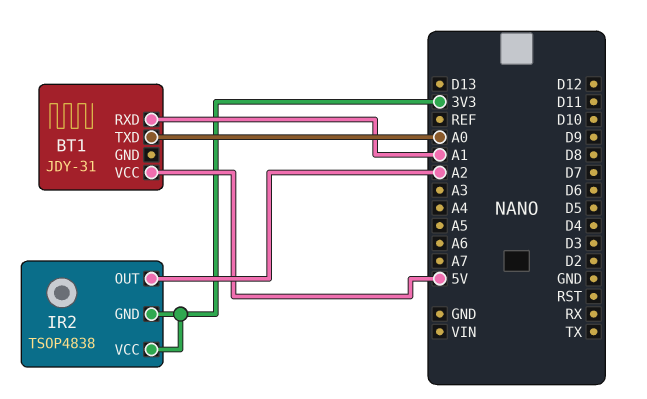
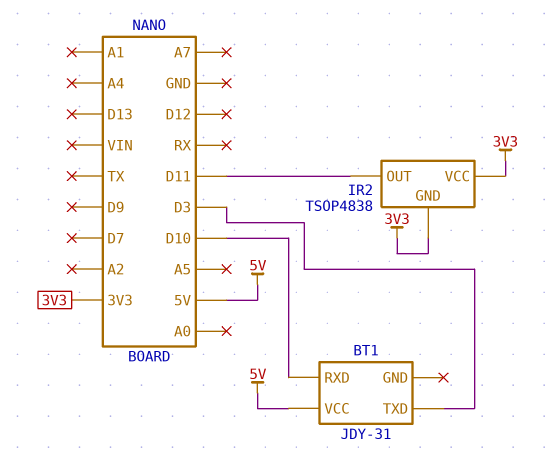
BT1 pin RXD: A1 -> D10
BT1 pin TXD: A0 -> D3
IR2 pin OUT: A2 -> D11

